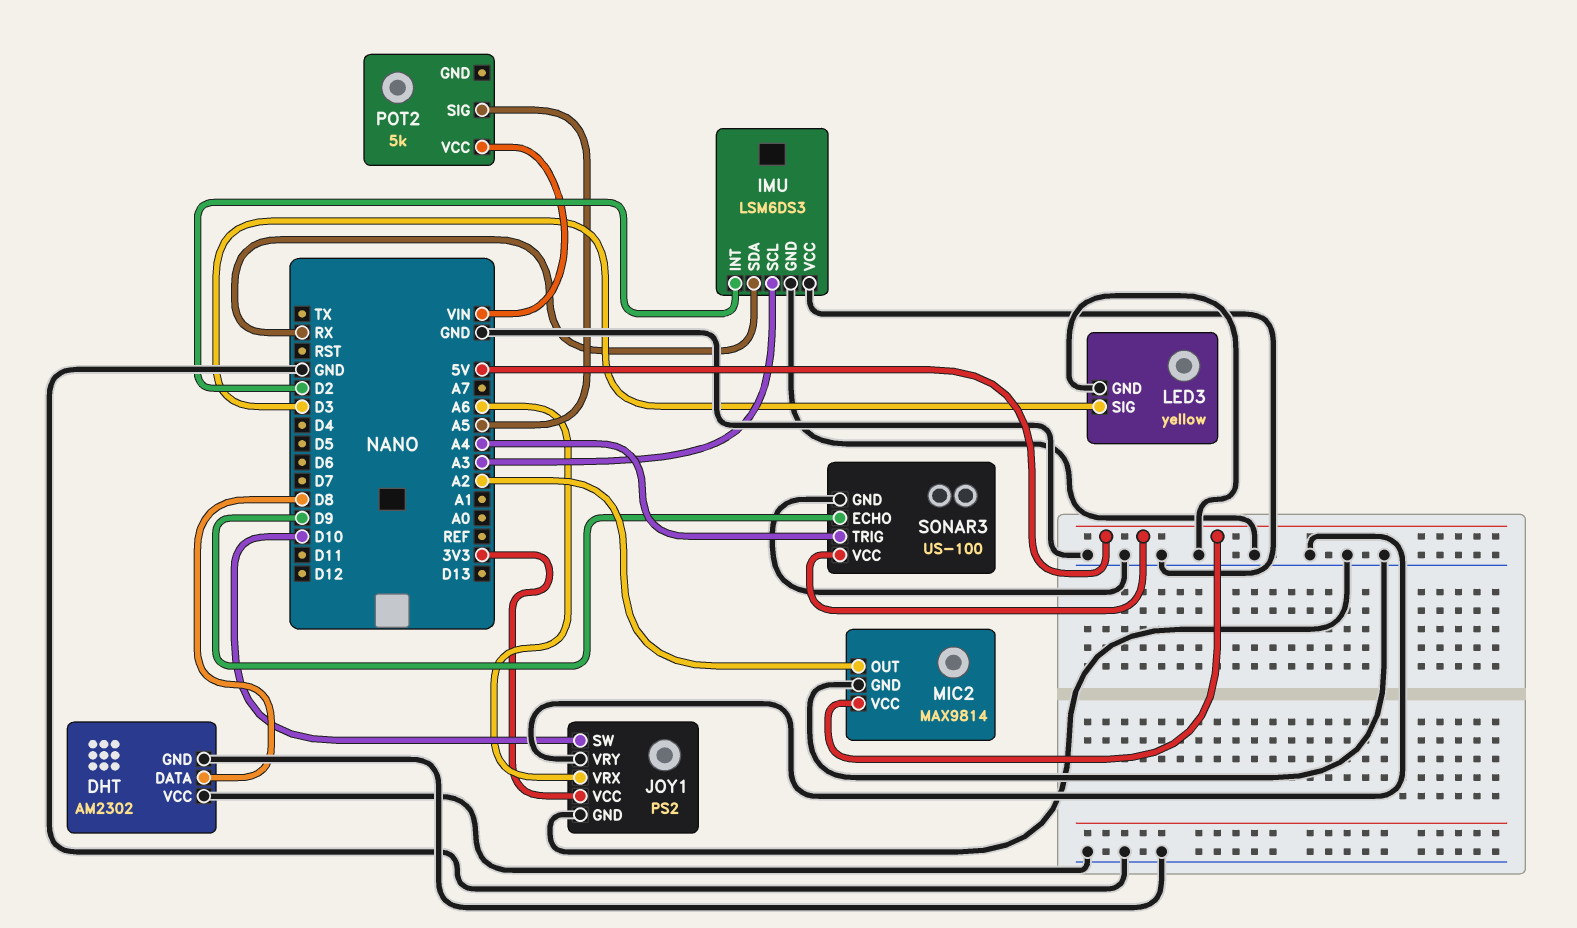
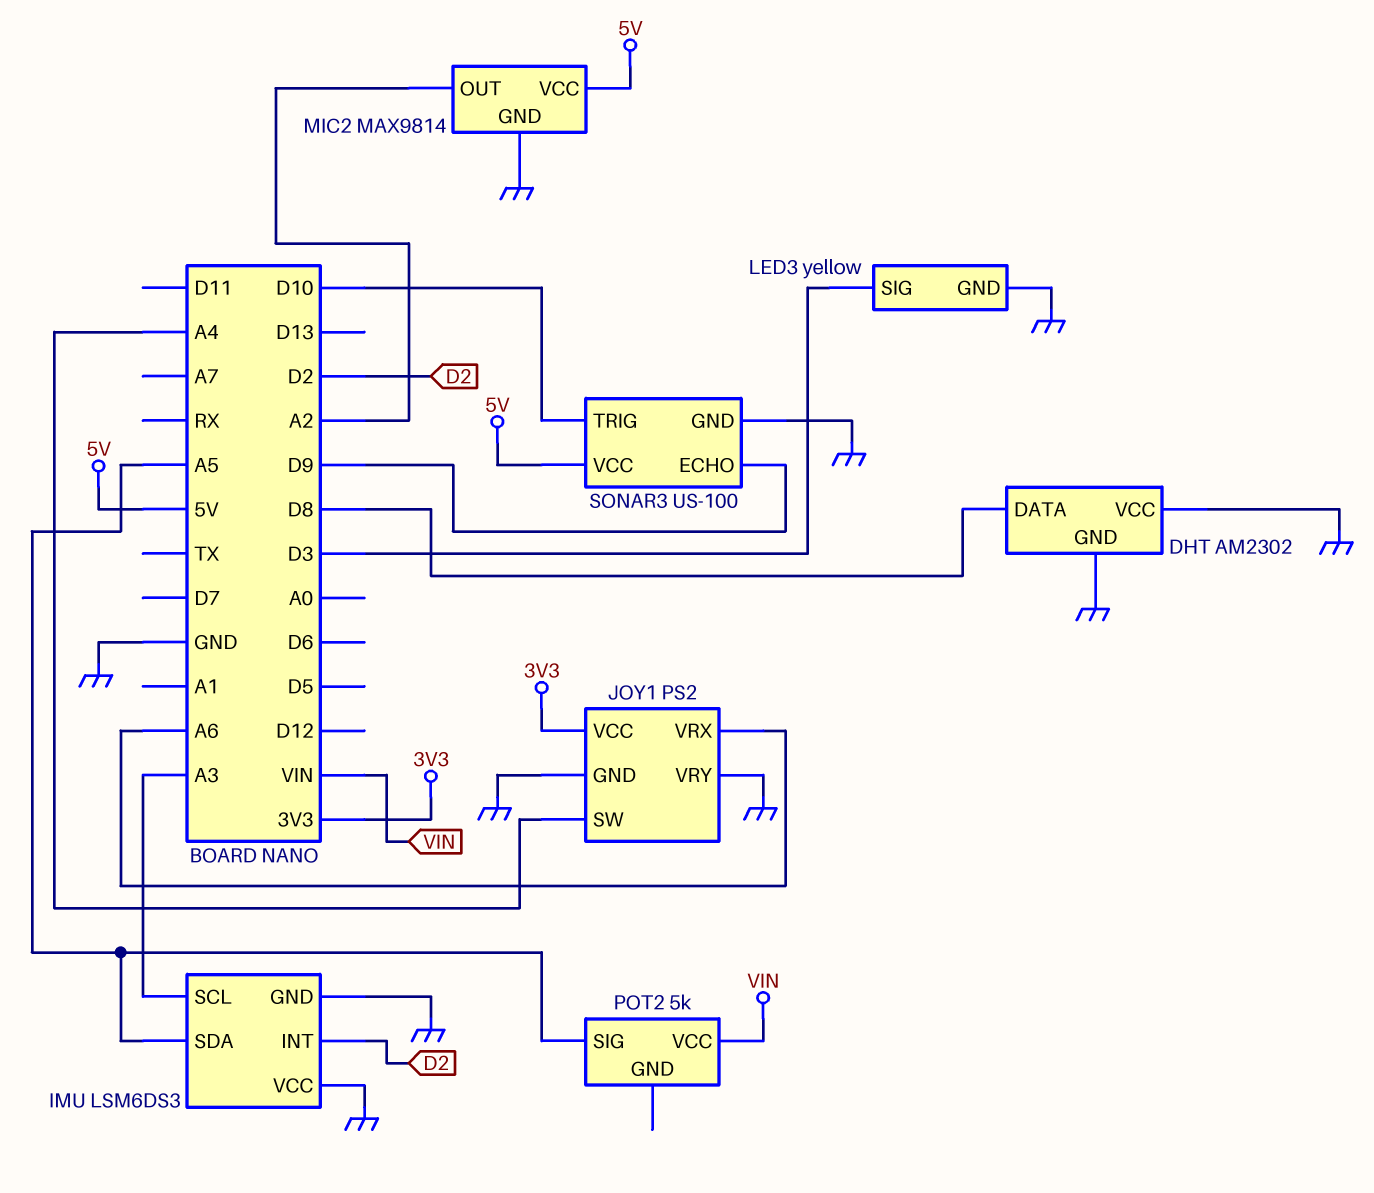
IMU pin SDA: RX -> A5
JOY1 pin SW: D10 -> A4
SONAR3 pin TRIG: A4 -> D10

